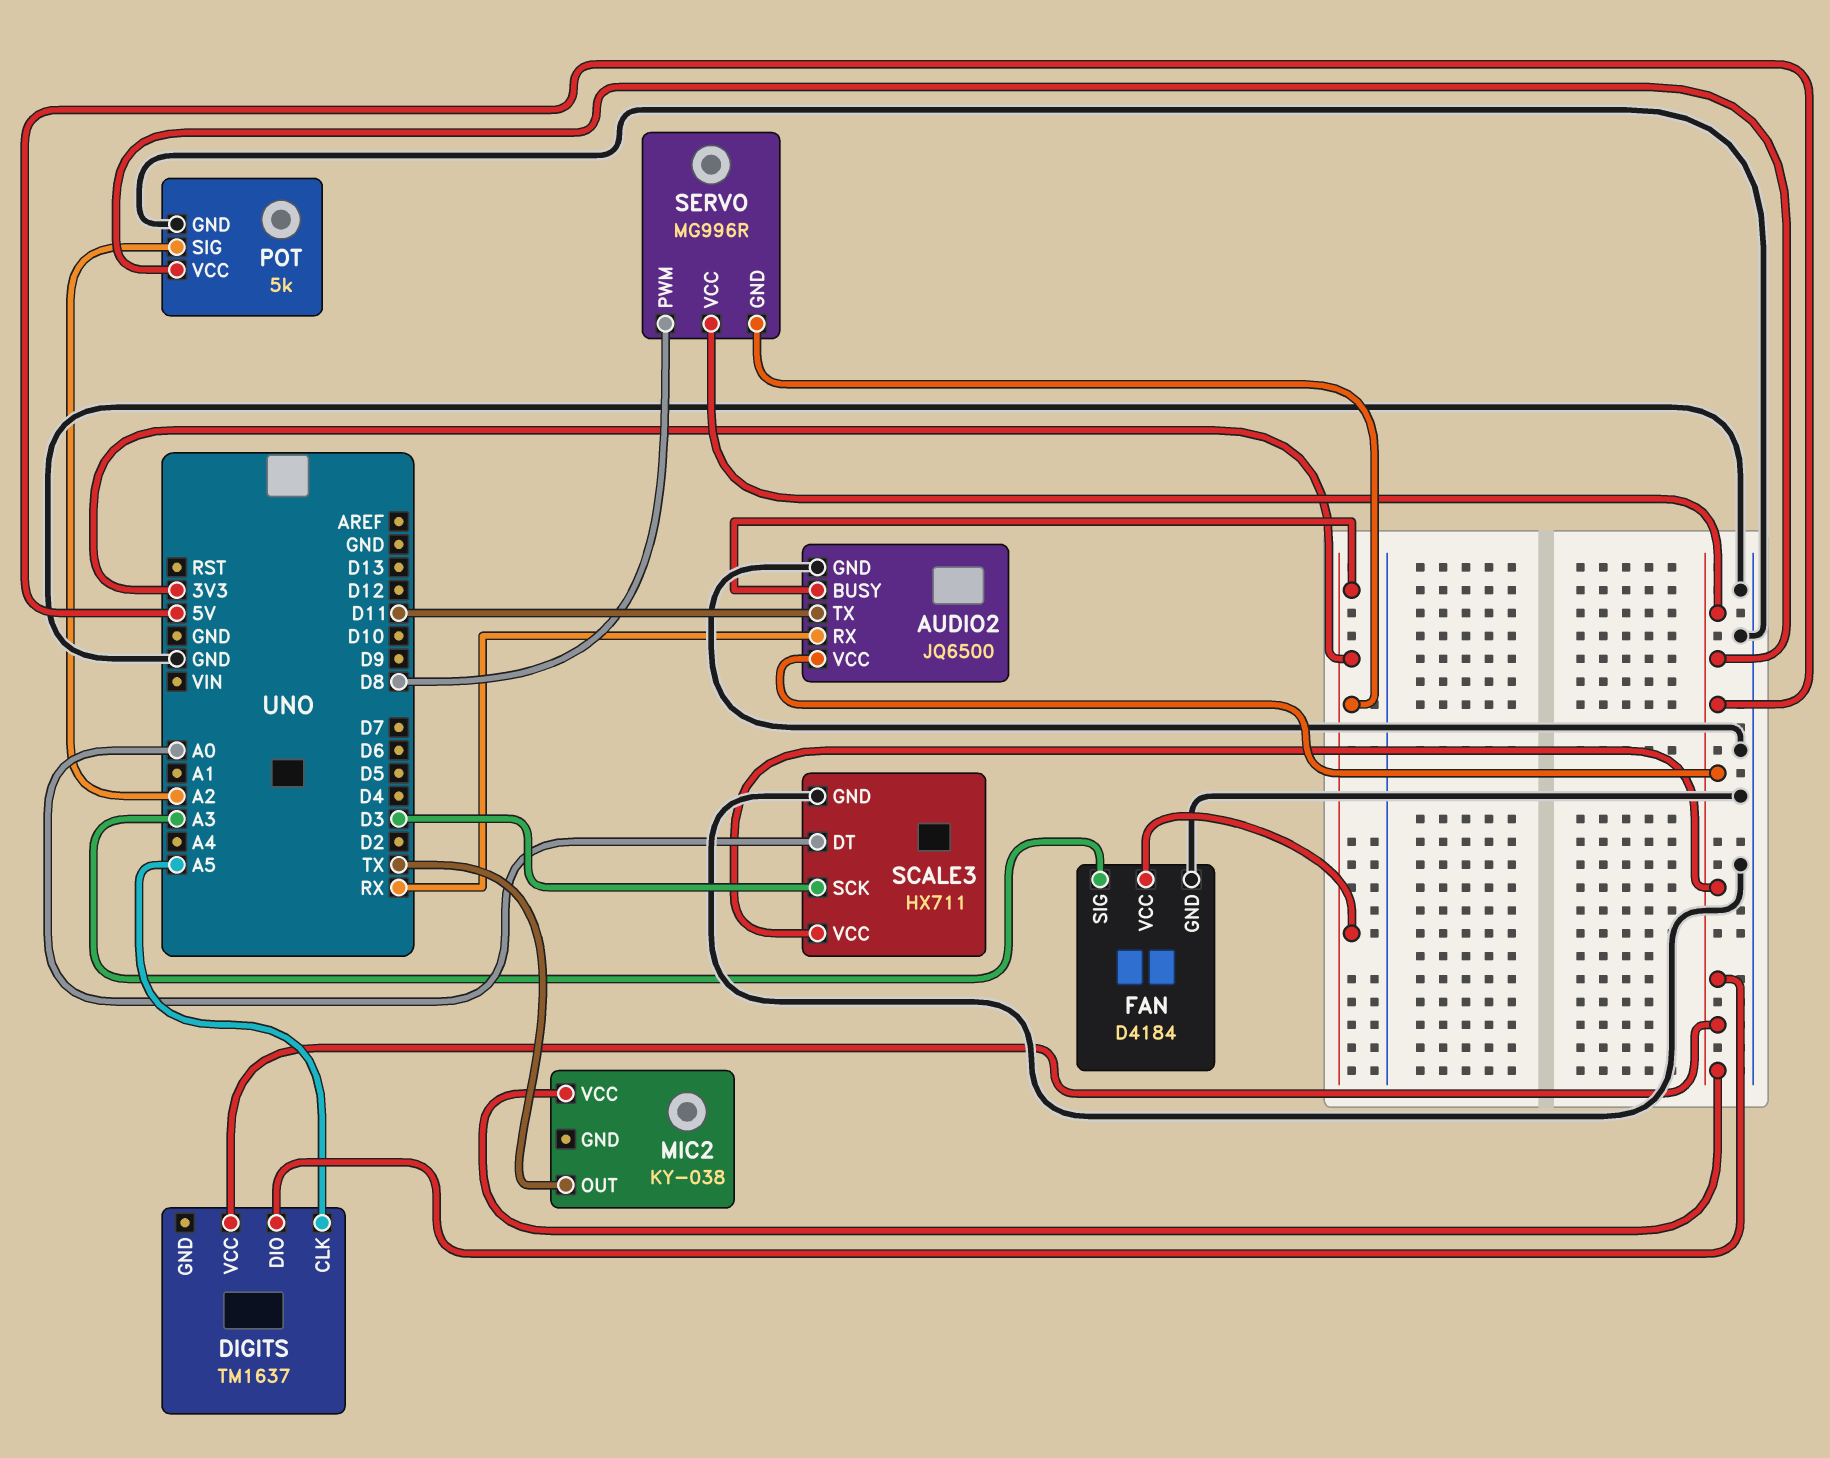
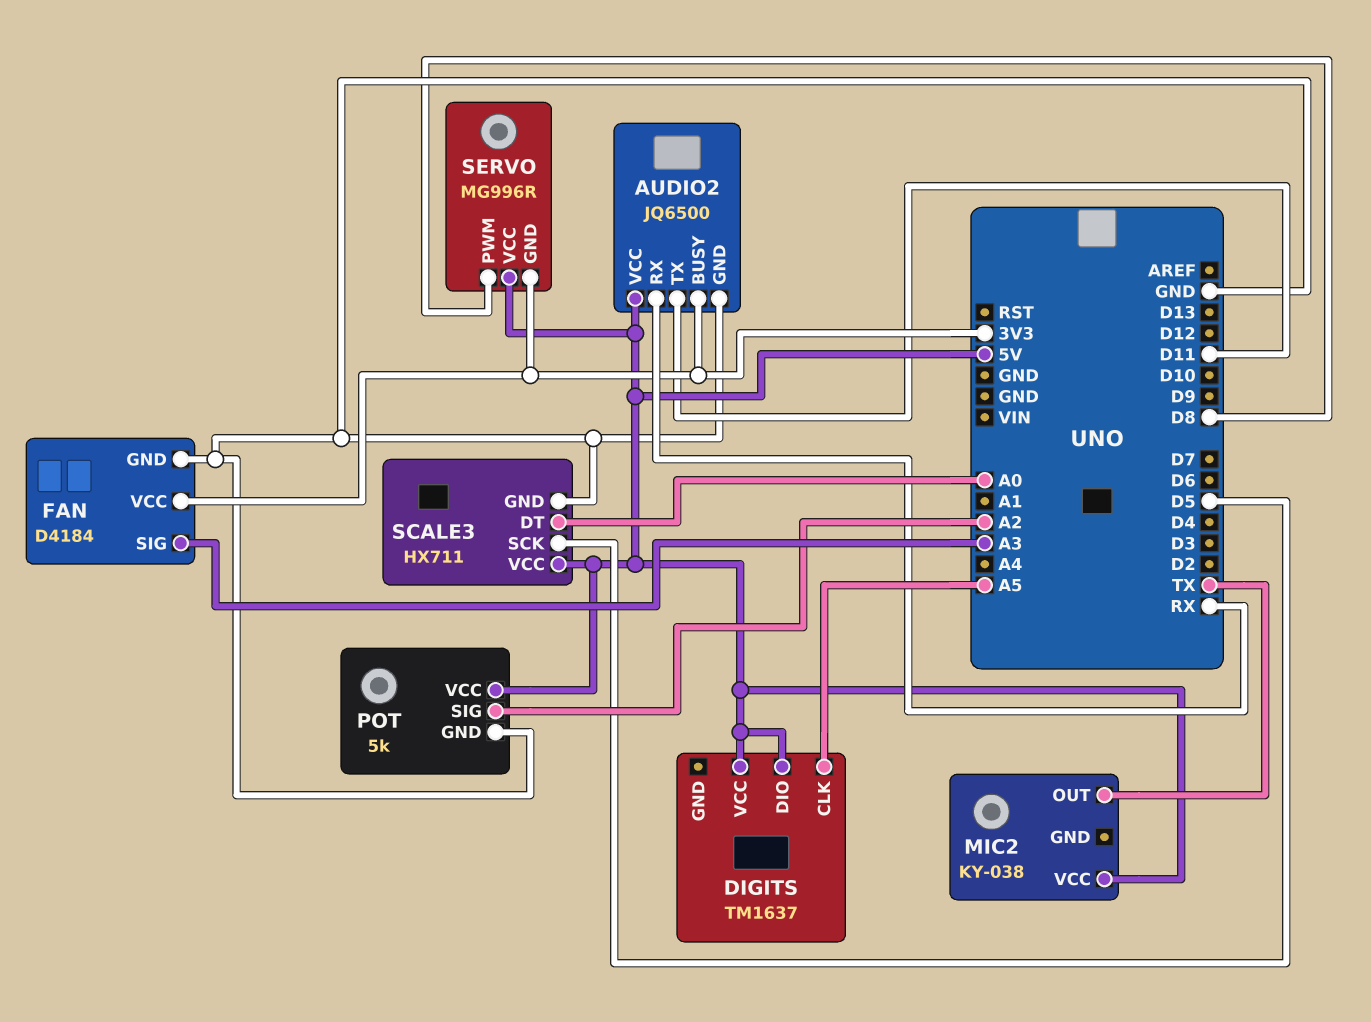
SCALE3 pin SCK: D3 -> D5

